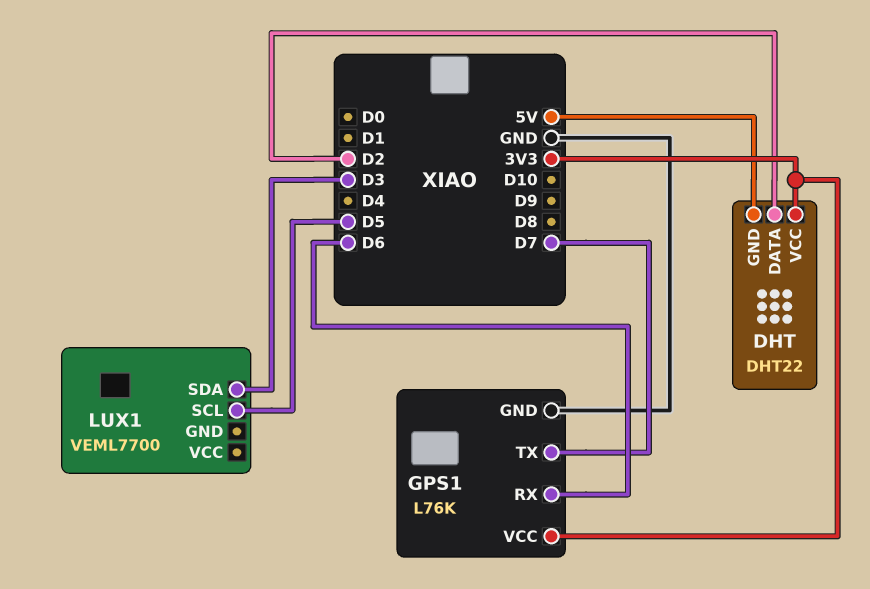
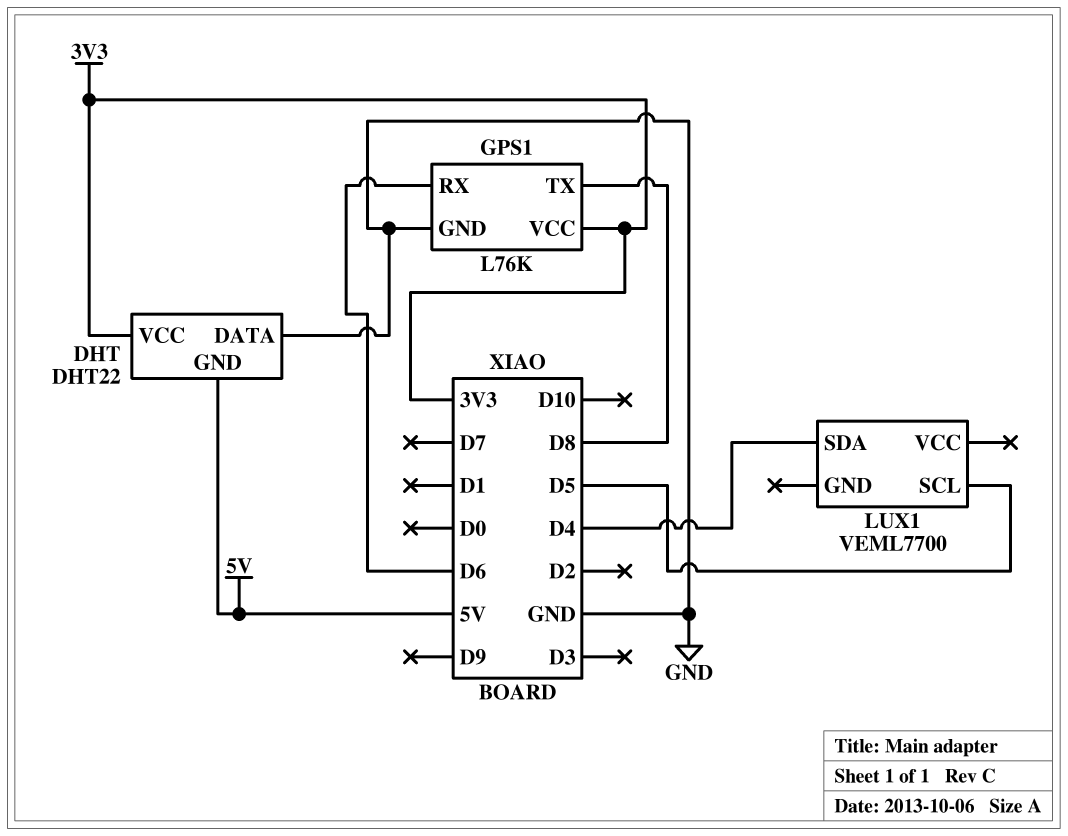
DHT pin DATA: D2 -> GND
GPS1 pin TX: D7 -> D8
LUX1 pin SDA: D3 -> D4

